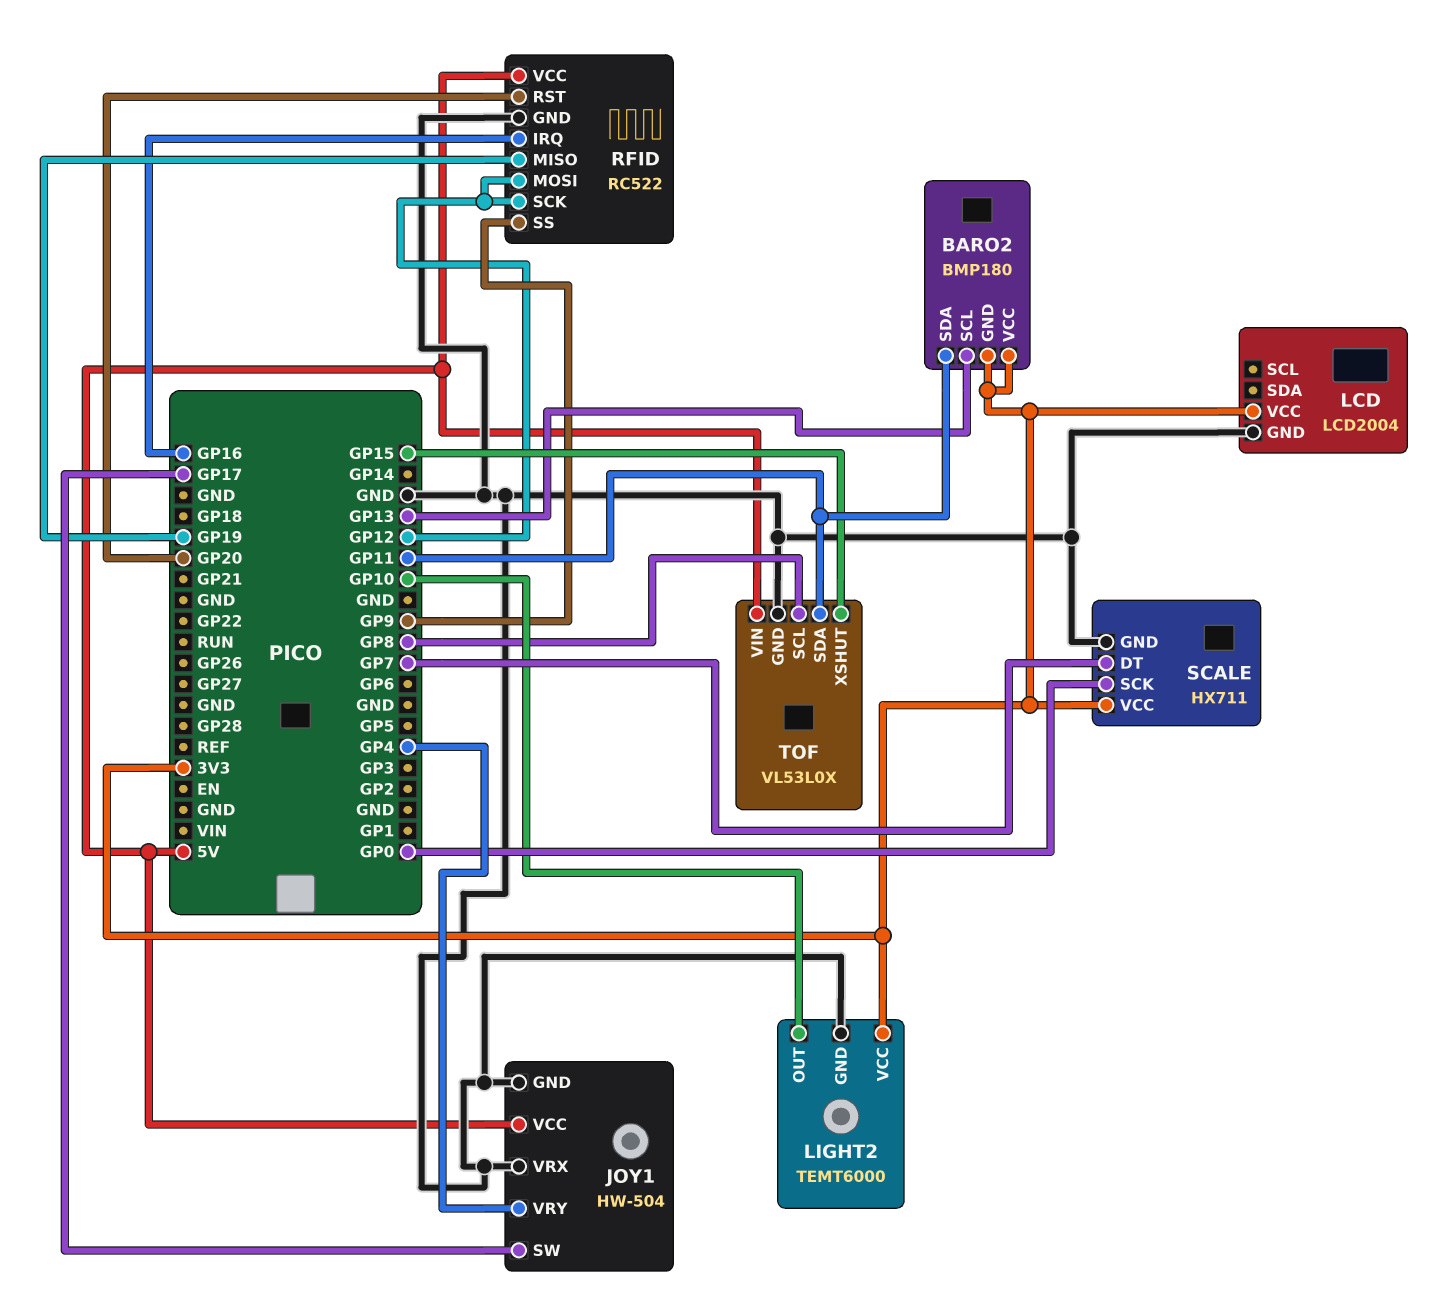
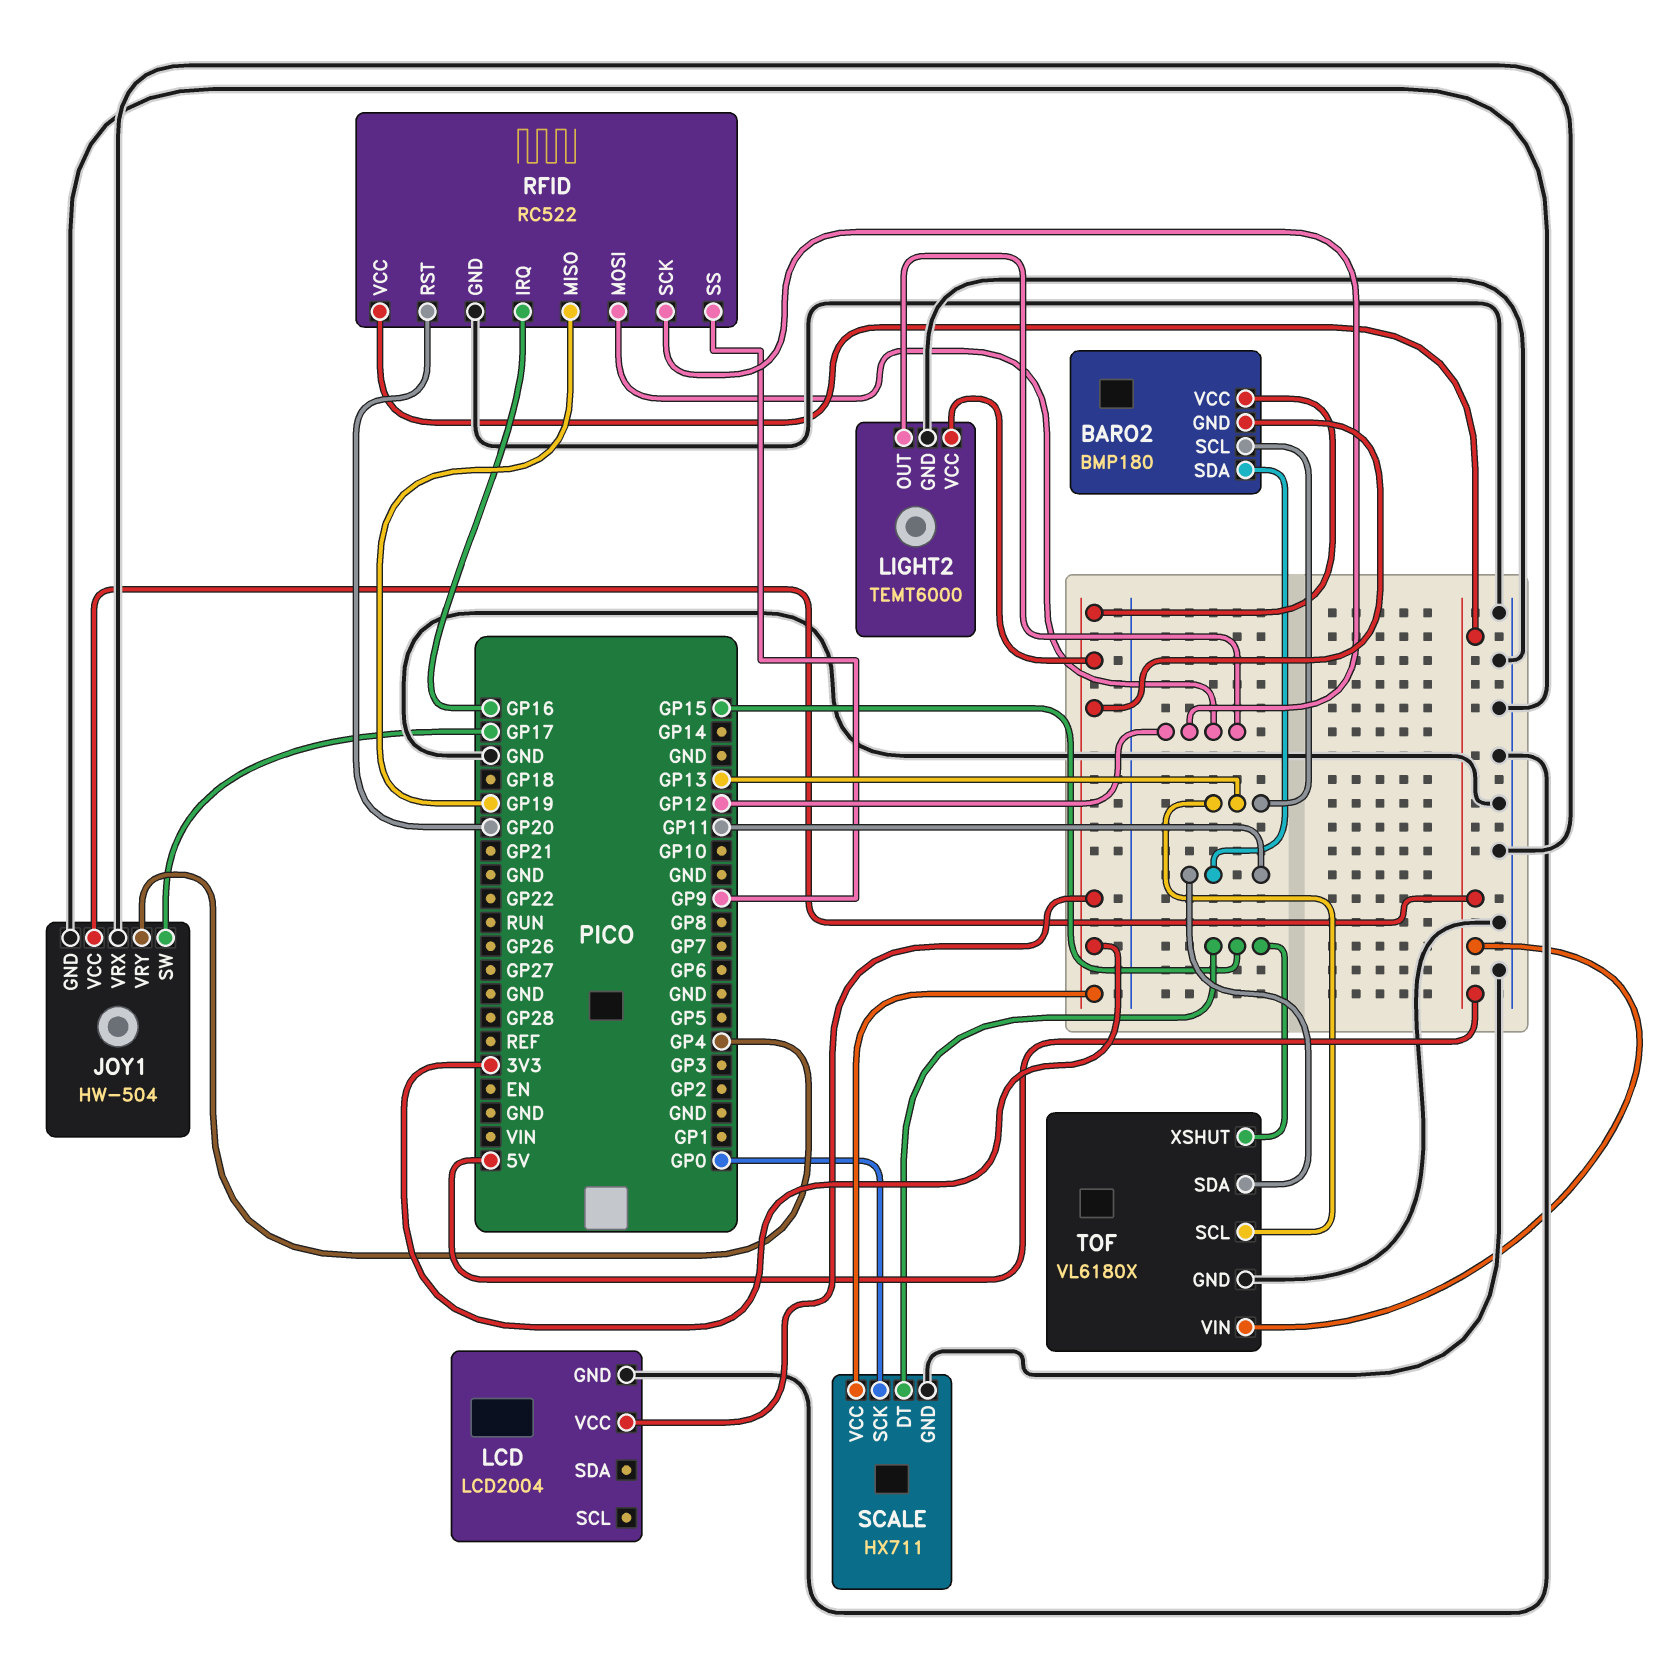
LIGHT2 pin OUT: GP10 -> GP12
SCALE pin DT: GP7 -> GP15
TOF: VL53L0X -> VL6180X
TOF pin SCL: GP8 -> GP13

